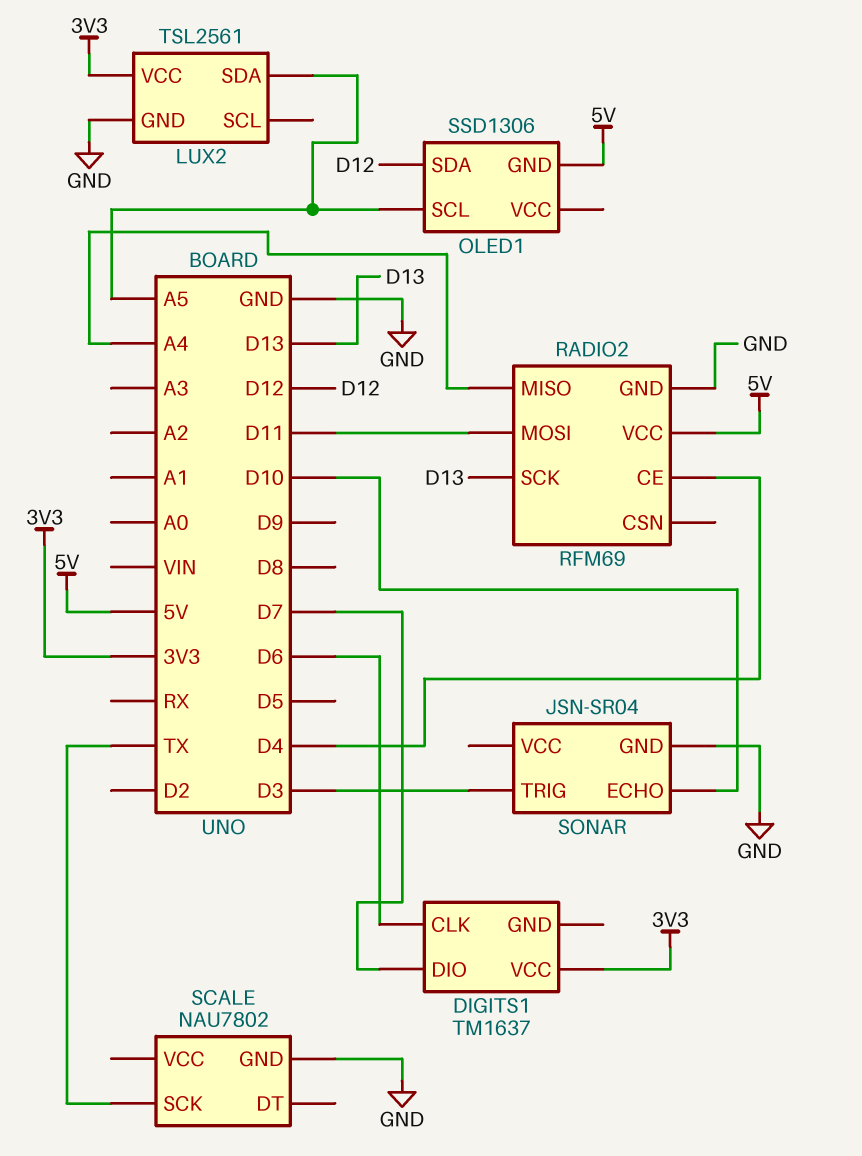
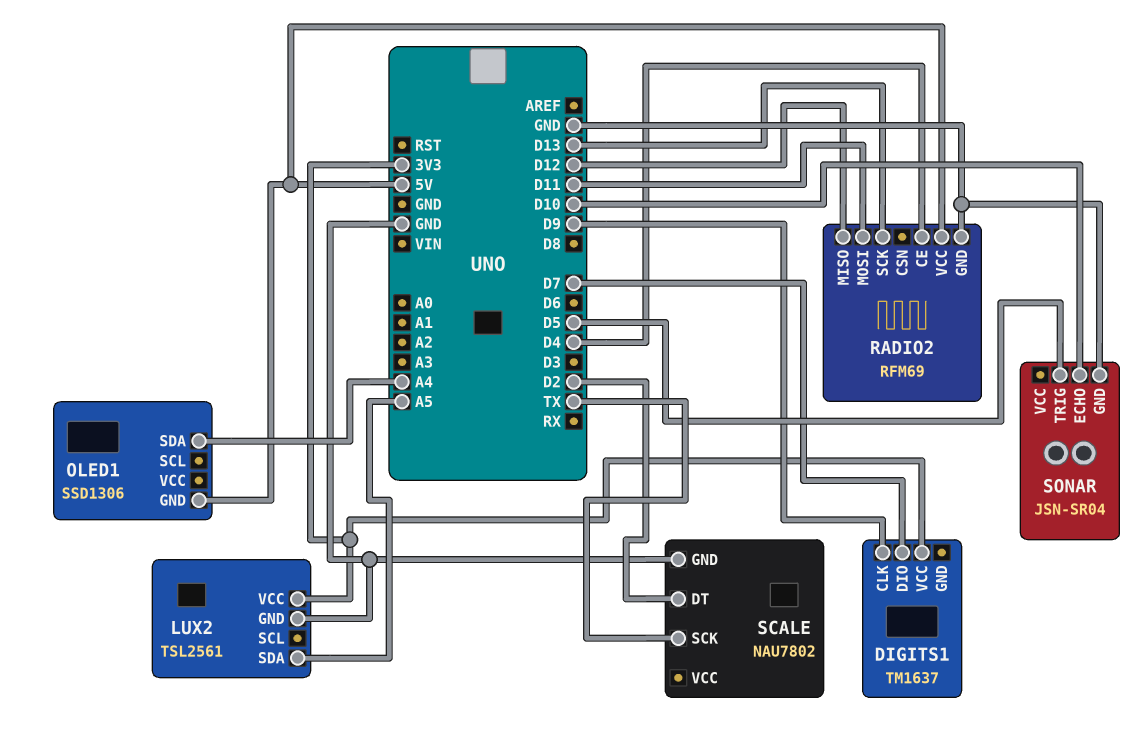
DIGITS1 pin CLK: D6 -> D9
OLED1 pin SCL: A5 -> none
OLED1 pin SDA: D12 -> A4
RADIO2 pin MISO: A4 -> D12
SCALE pin DT: none -> D2
SONAR pin TRIG: D3 -> D5

